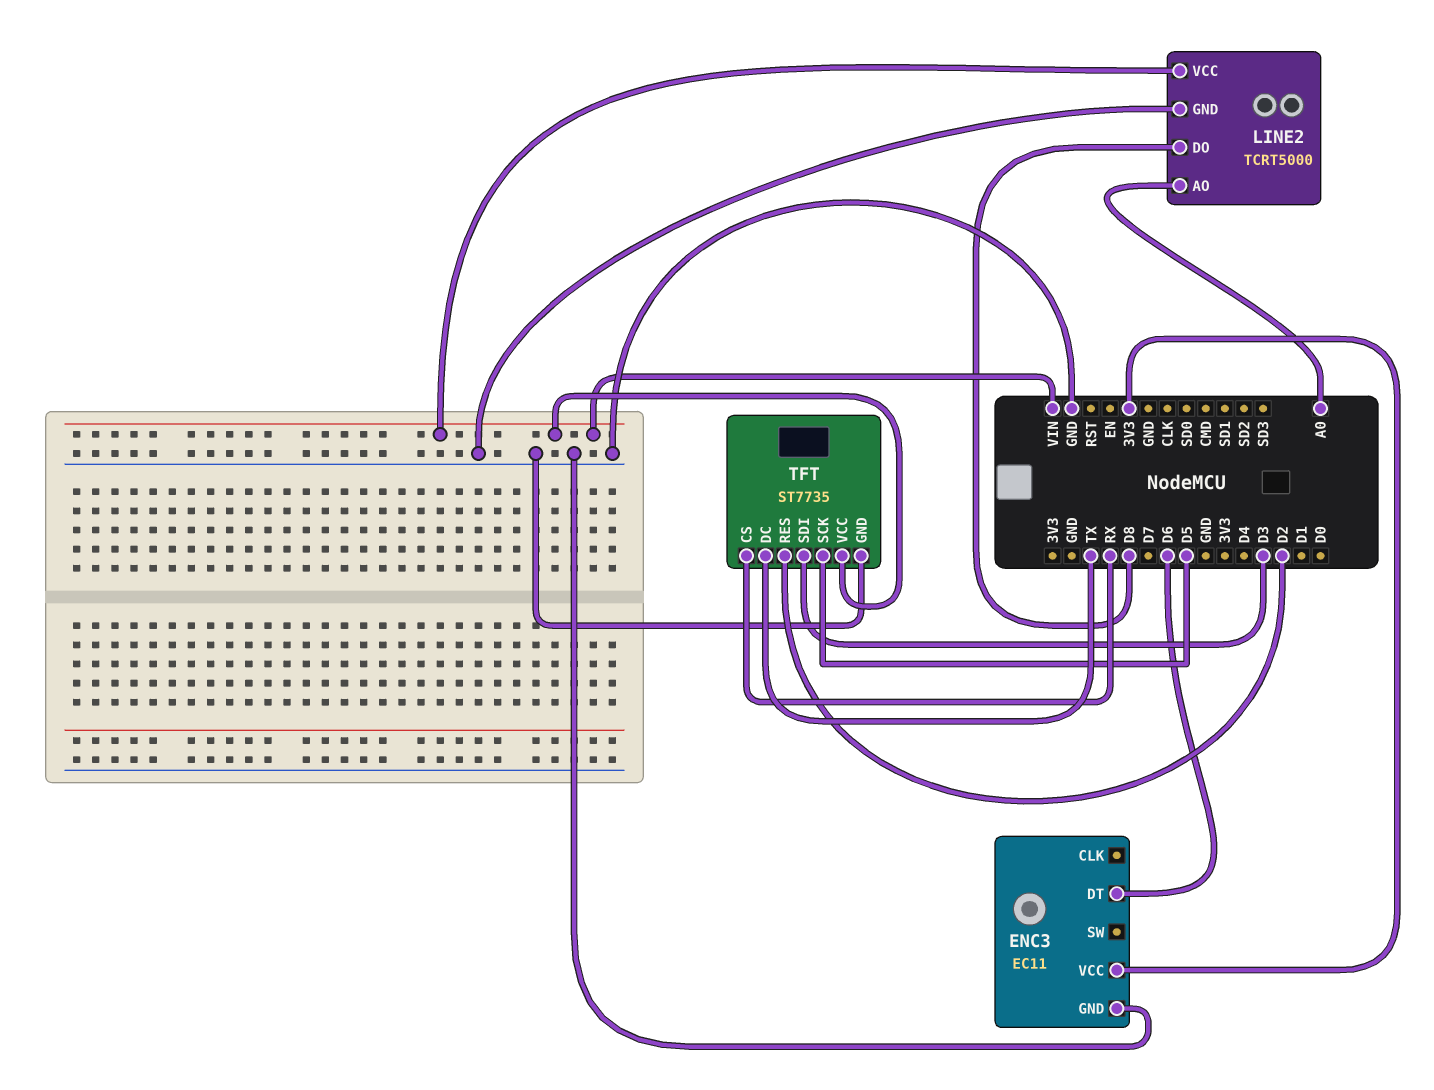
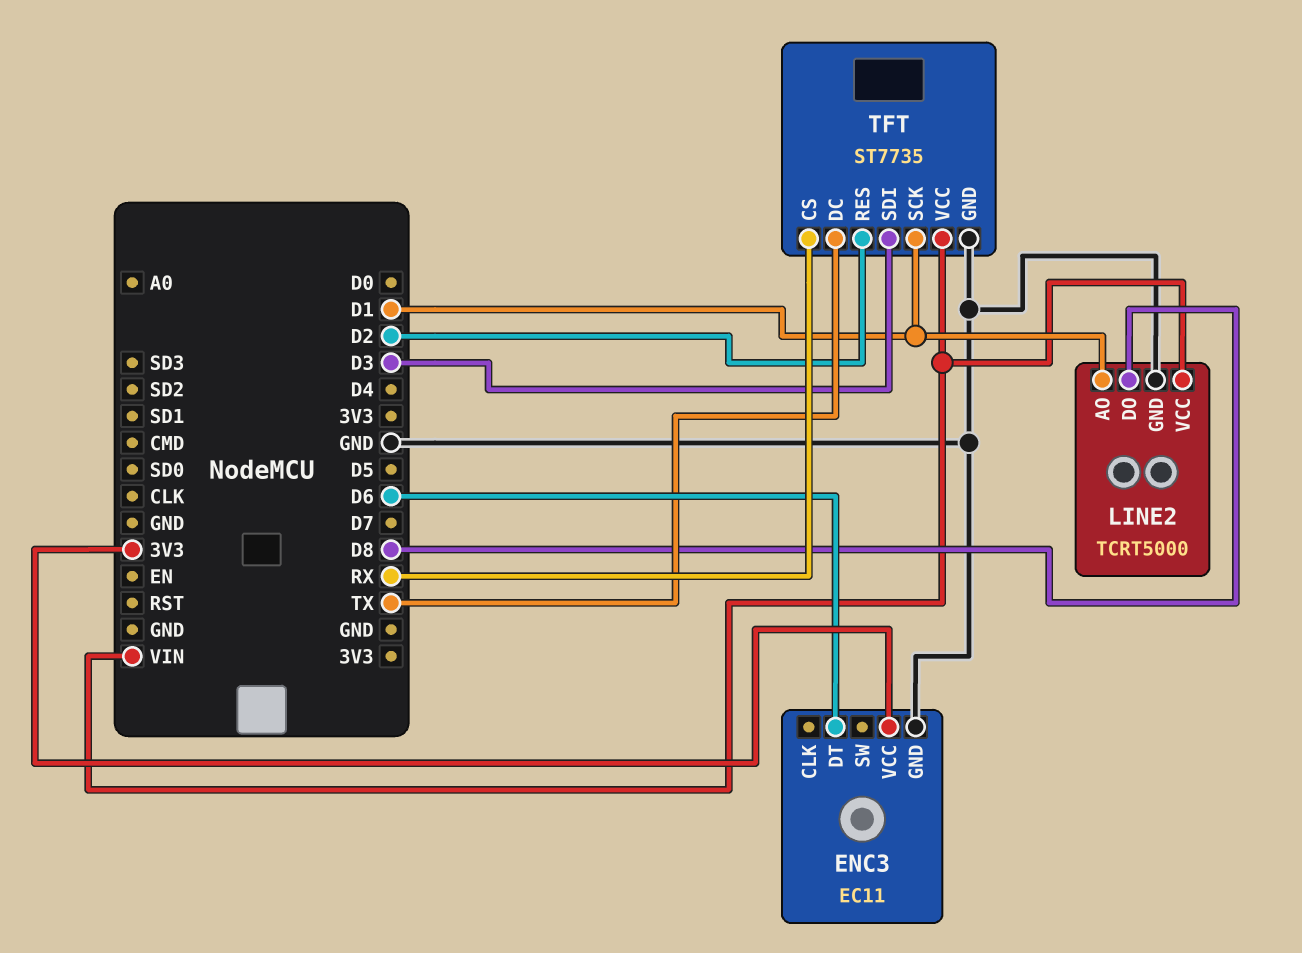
LINE2 pin AO: A0 -> D1
TFT pin SCK: D5 -> D1

